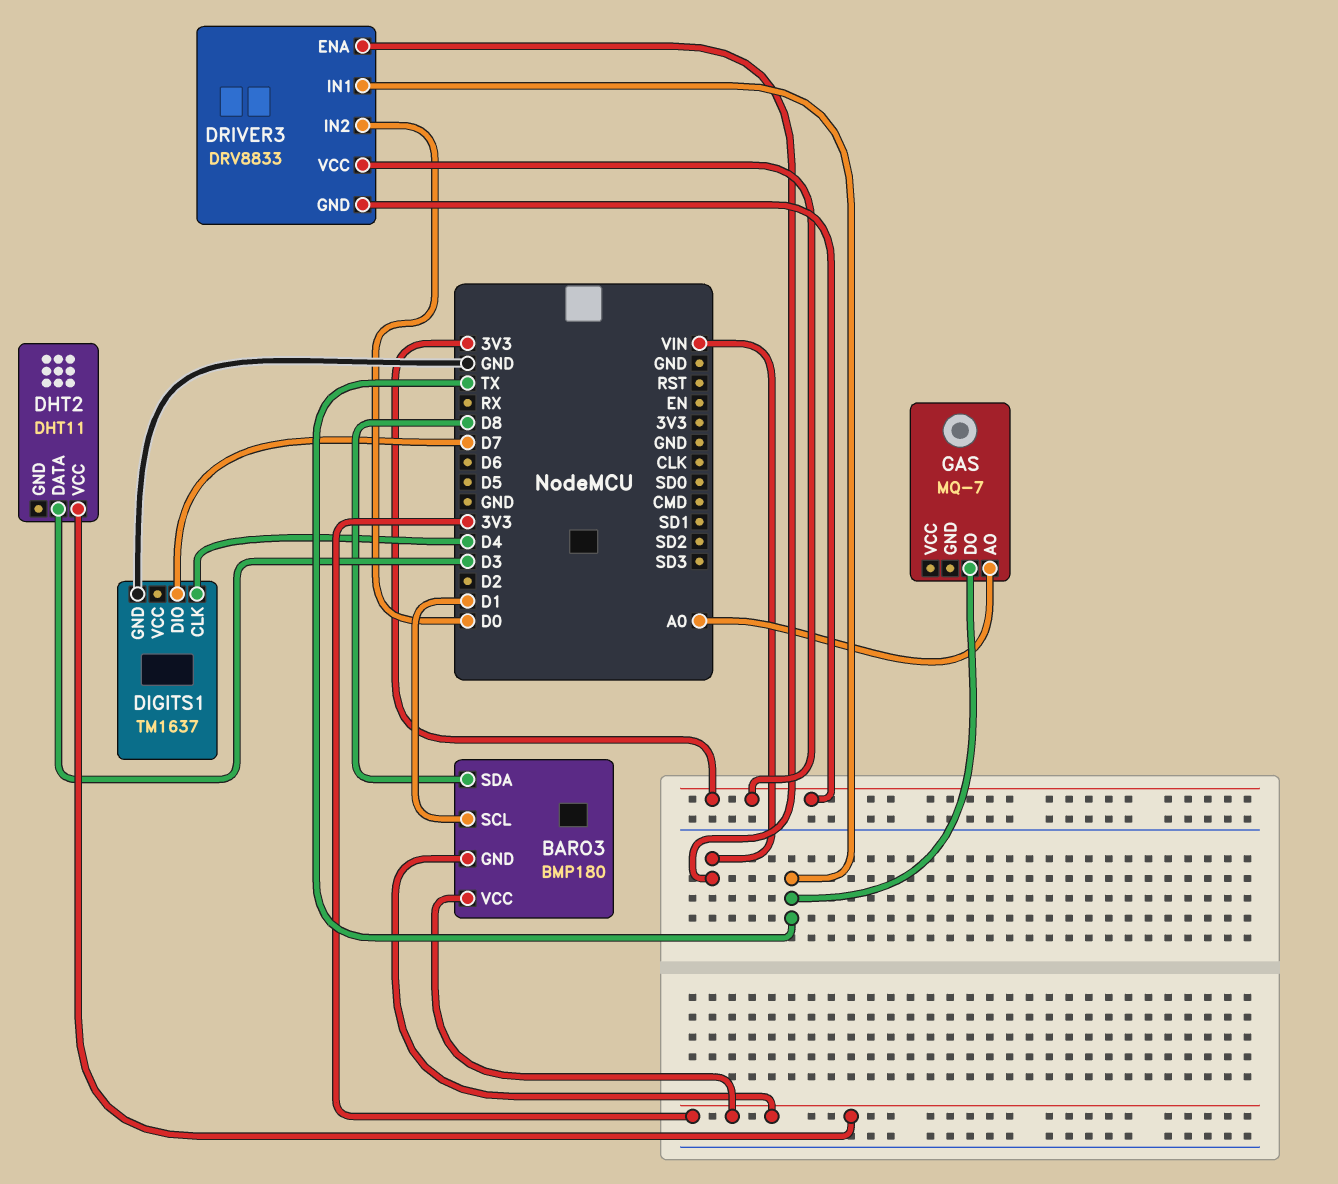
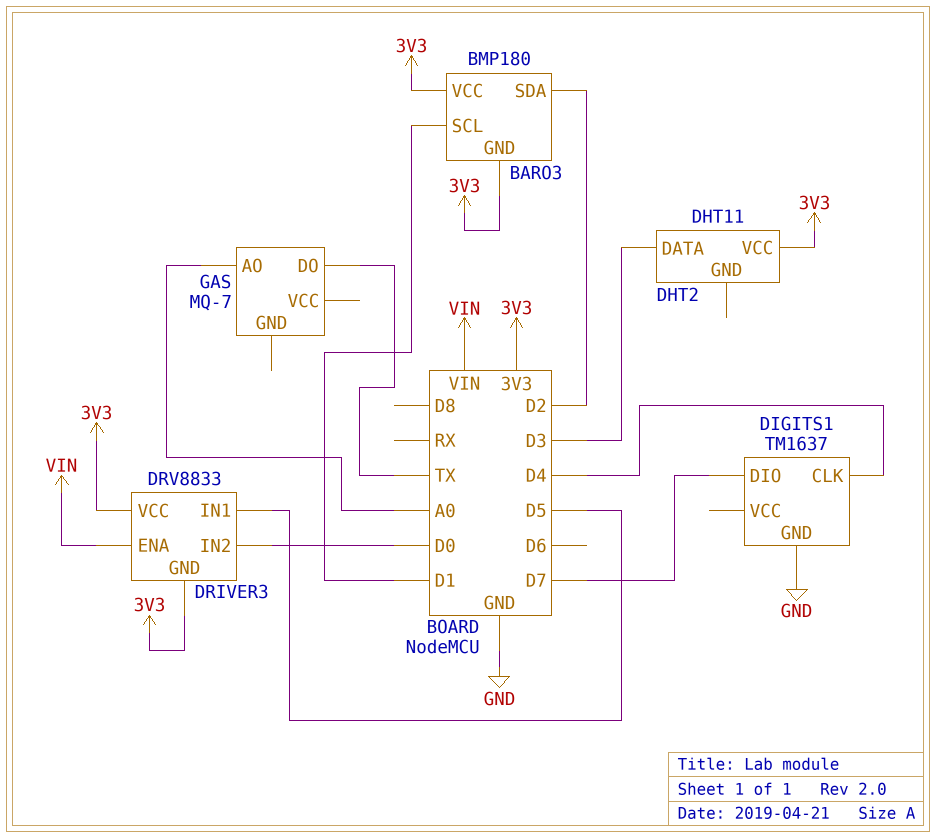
BARO3 pin SDA: D8 -> D2
DRIVER3 pin IN1: TX -> D5

